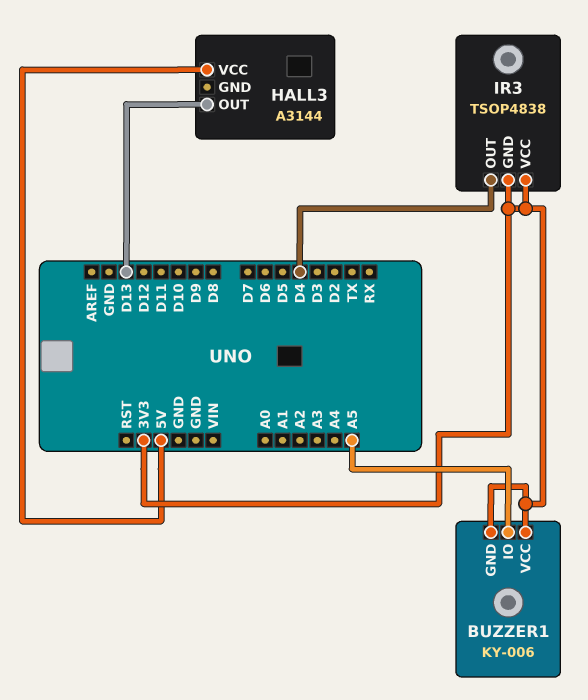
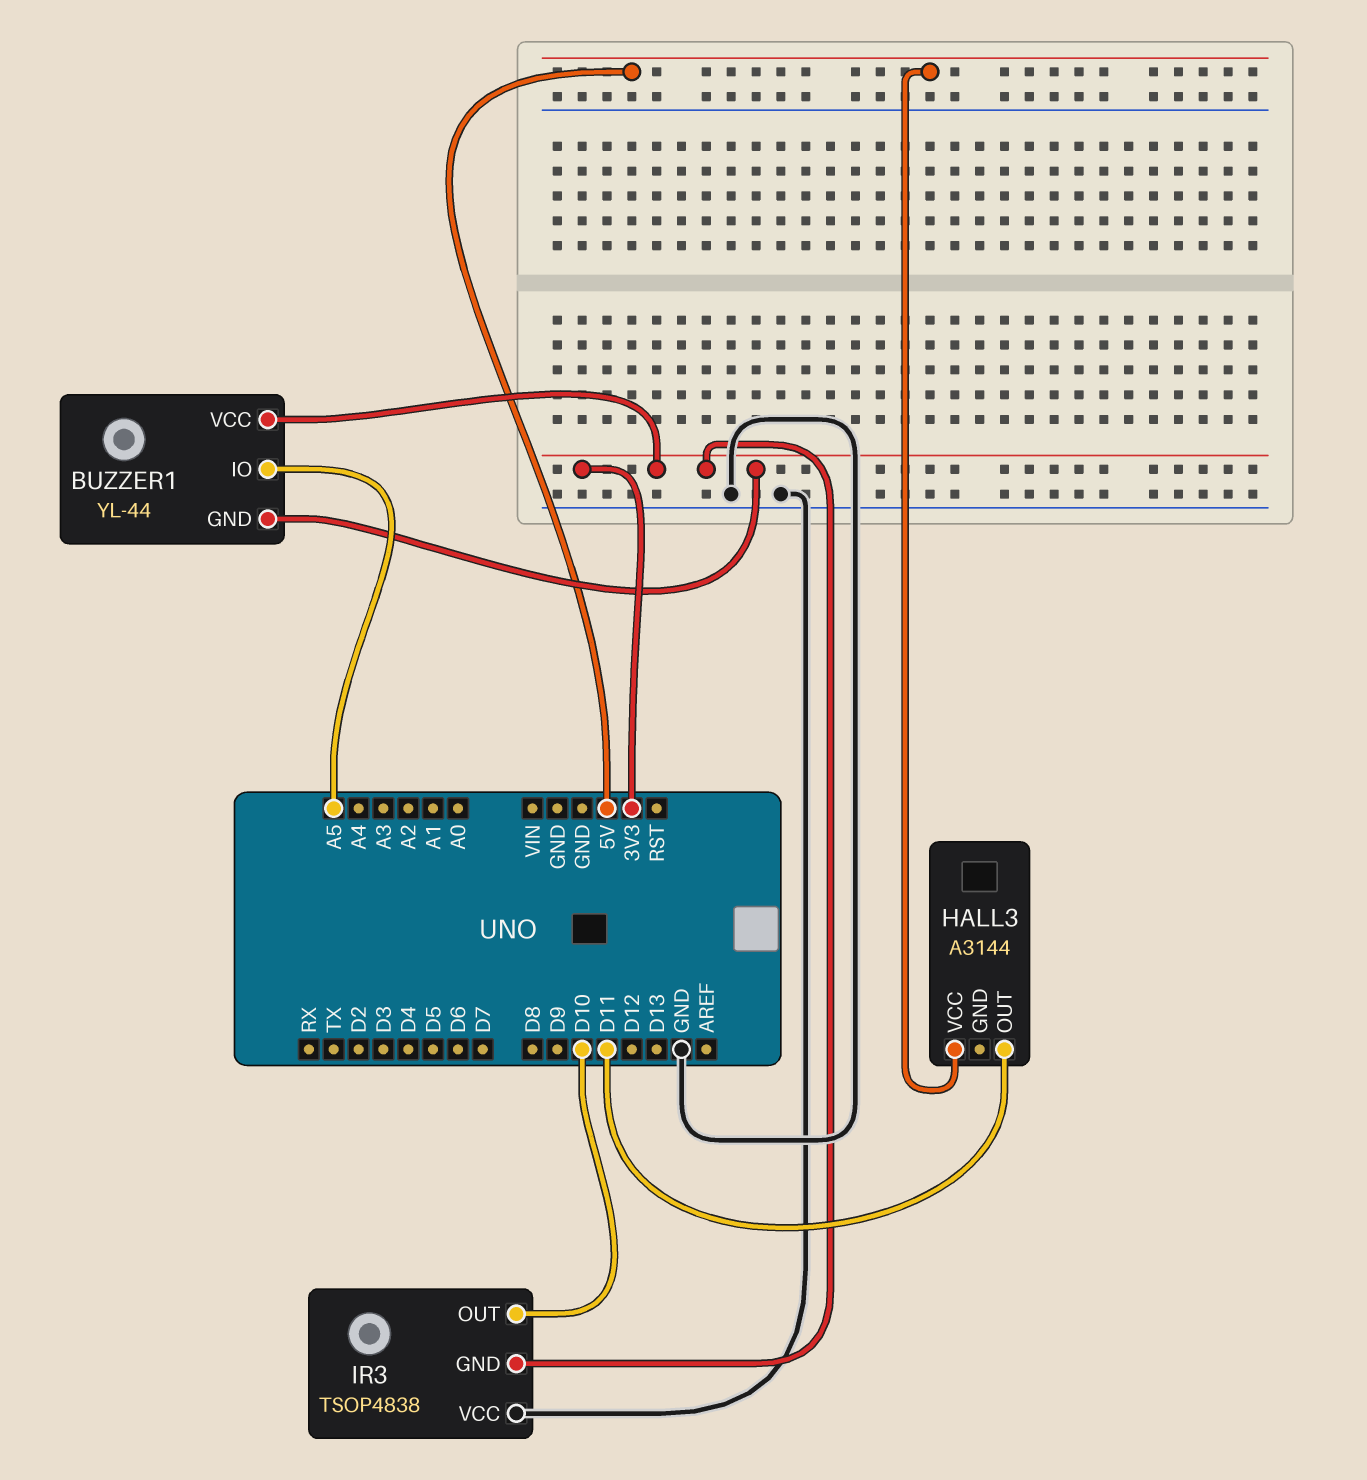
BUZZER1: KY-006 -> YL-44
HALL3 pin OUT: D13 -> D11
IR3 pin OUT: D4 -> D10
IR3 pin VCC: 3V3 -> GND

